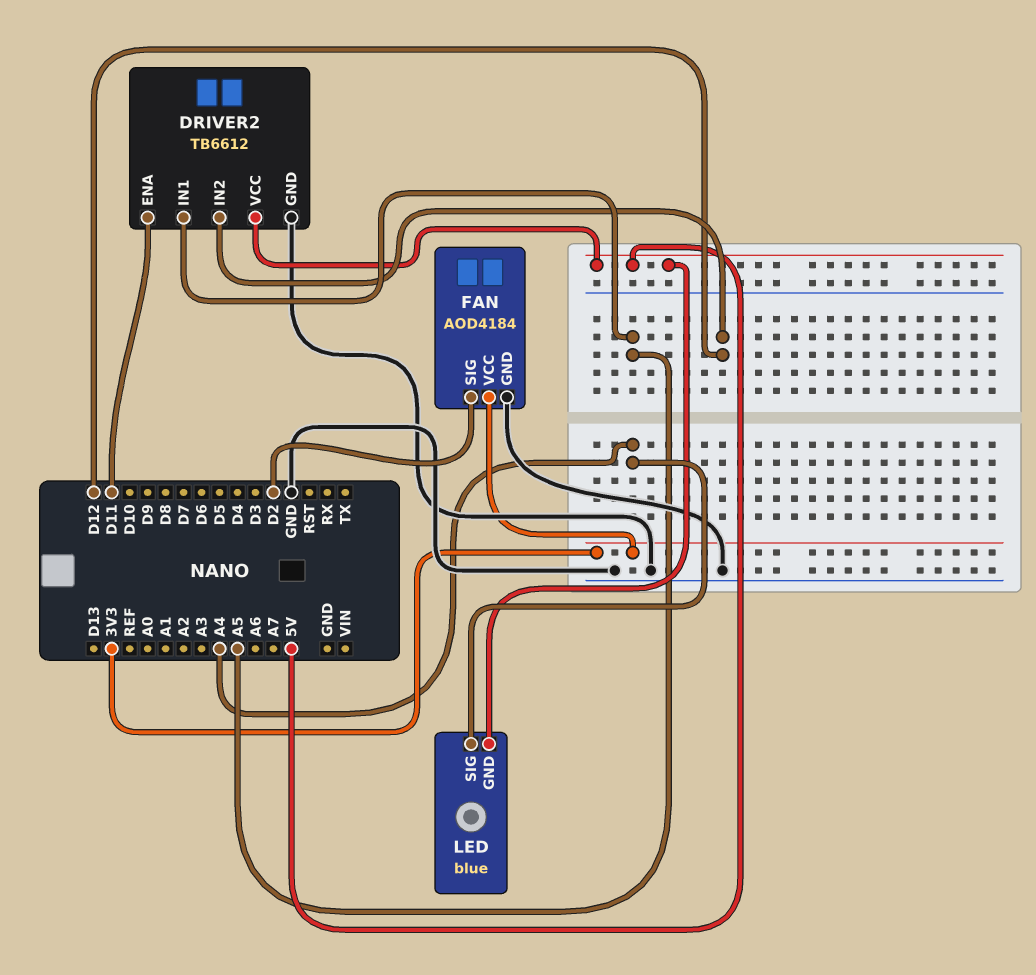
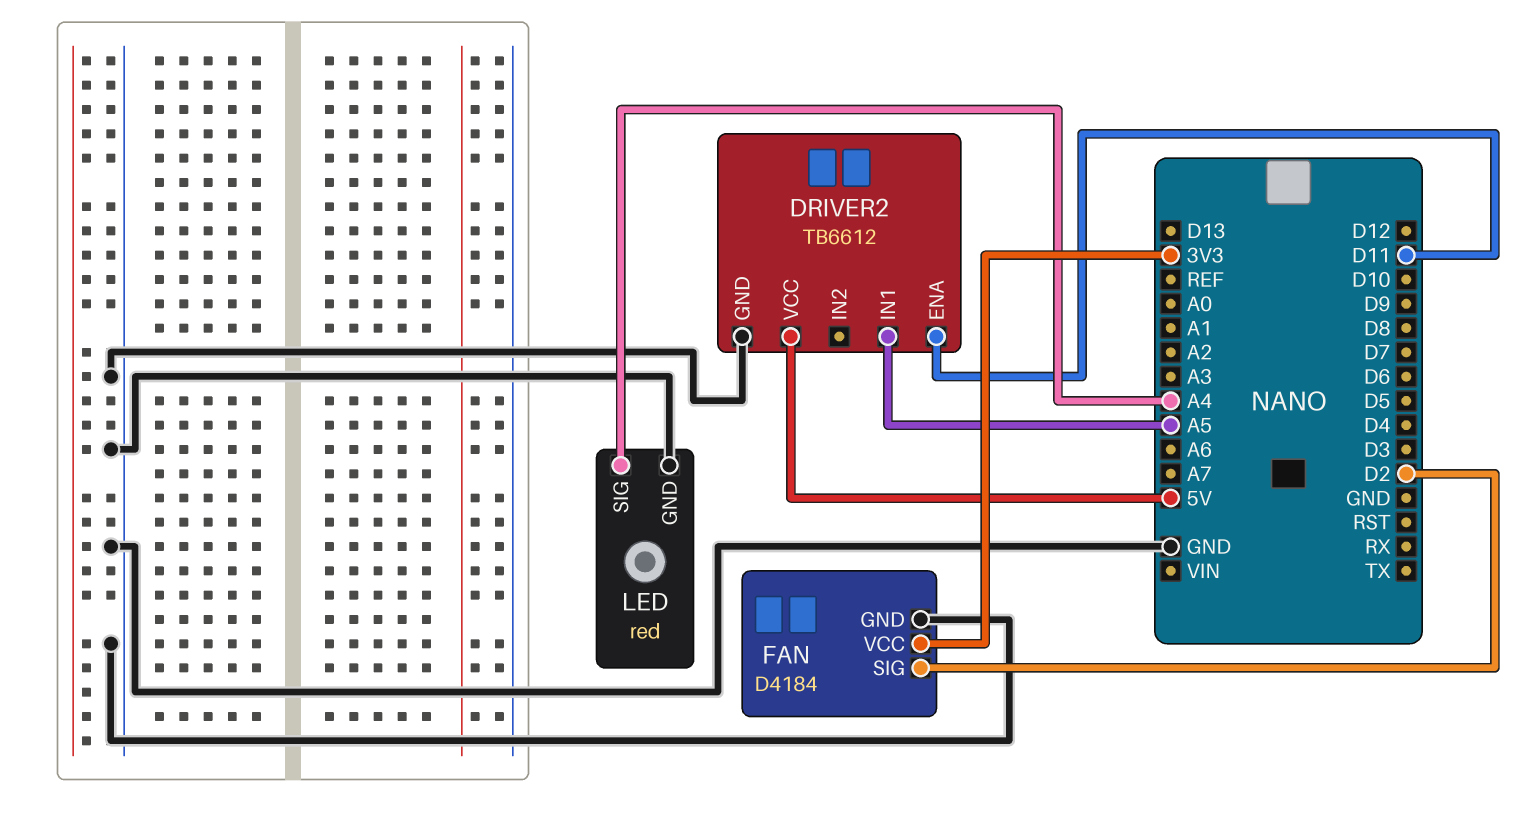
DRIVER2 pin IN2: D12 -> none
FAN: AOD4184 -> D4184
LED: blue -> red
LED pin GND: 5V -> GND

